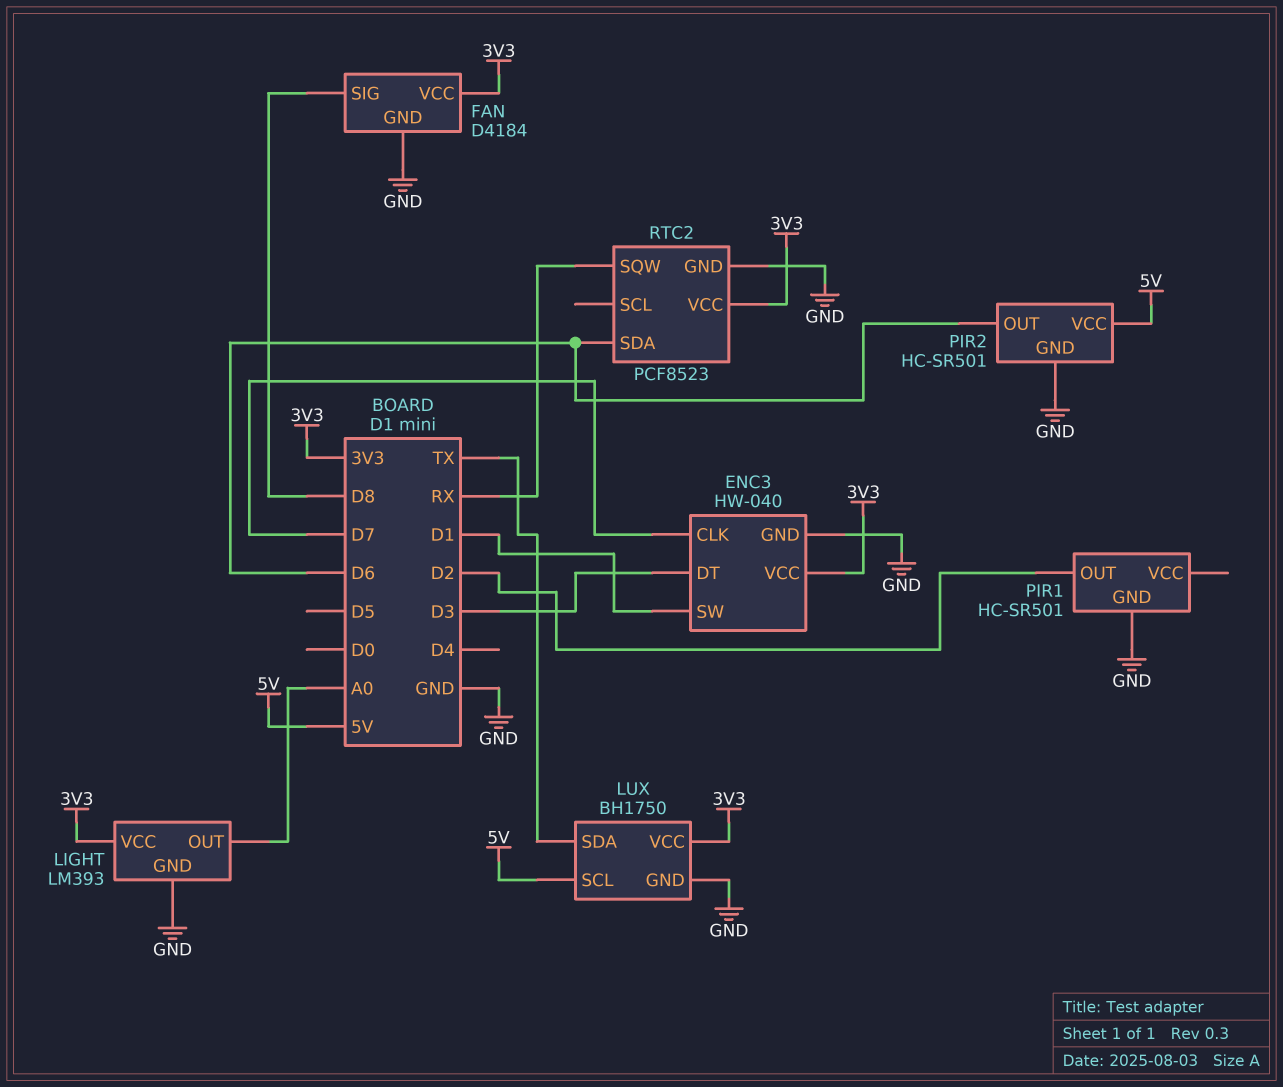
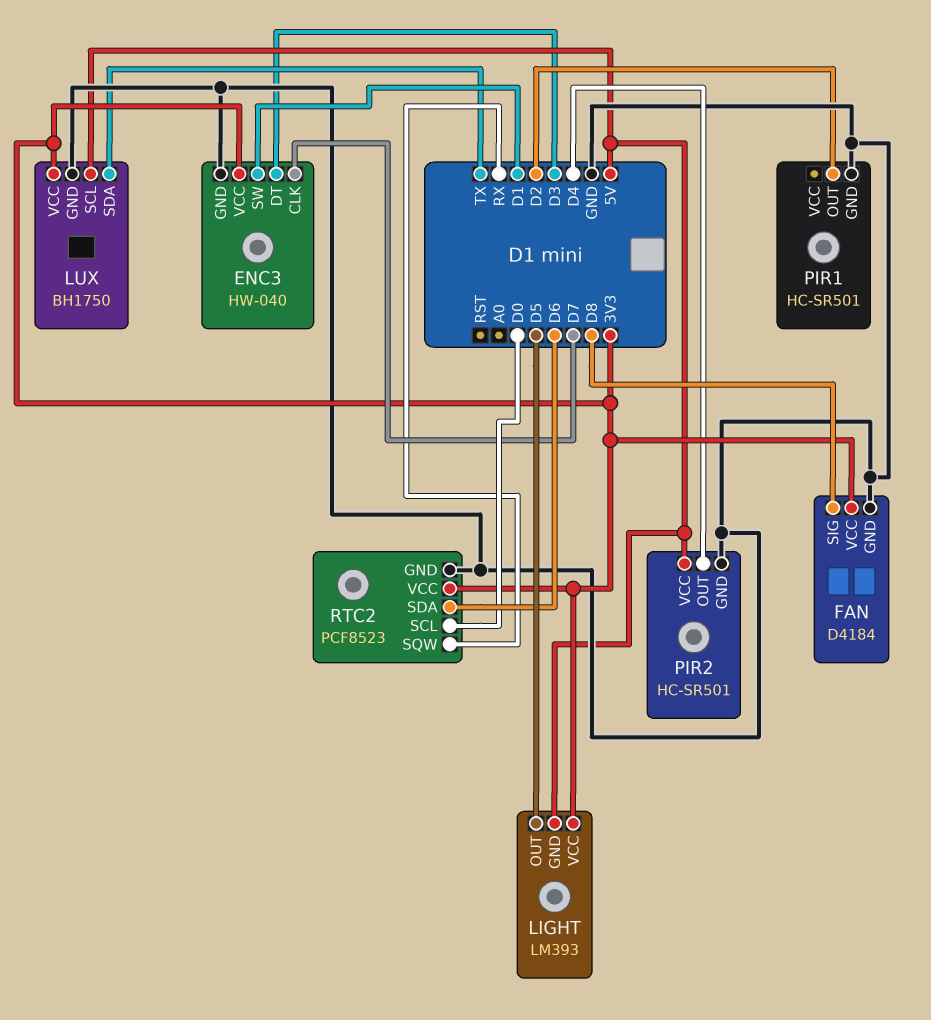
LIGHT pin GND: GND -> 5V
LIGHT pin OUT: A0 -> D5
PIR2 pin OUT: D6 -> D4
RTC2 pin SCL: none -> D0

